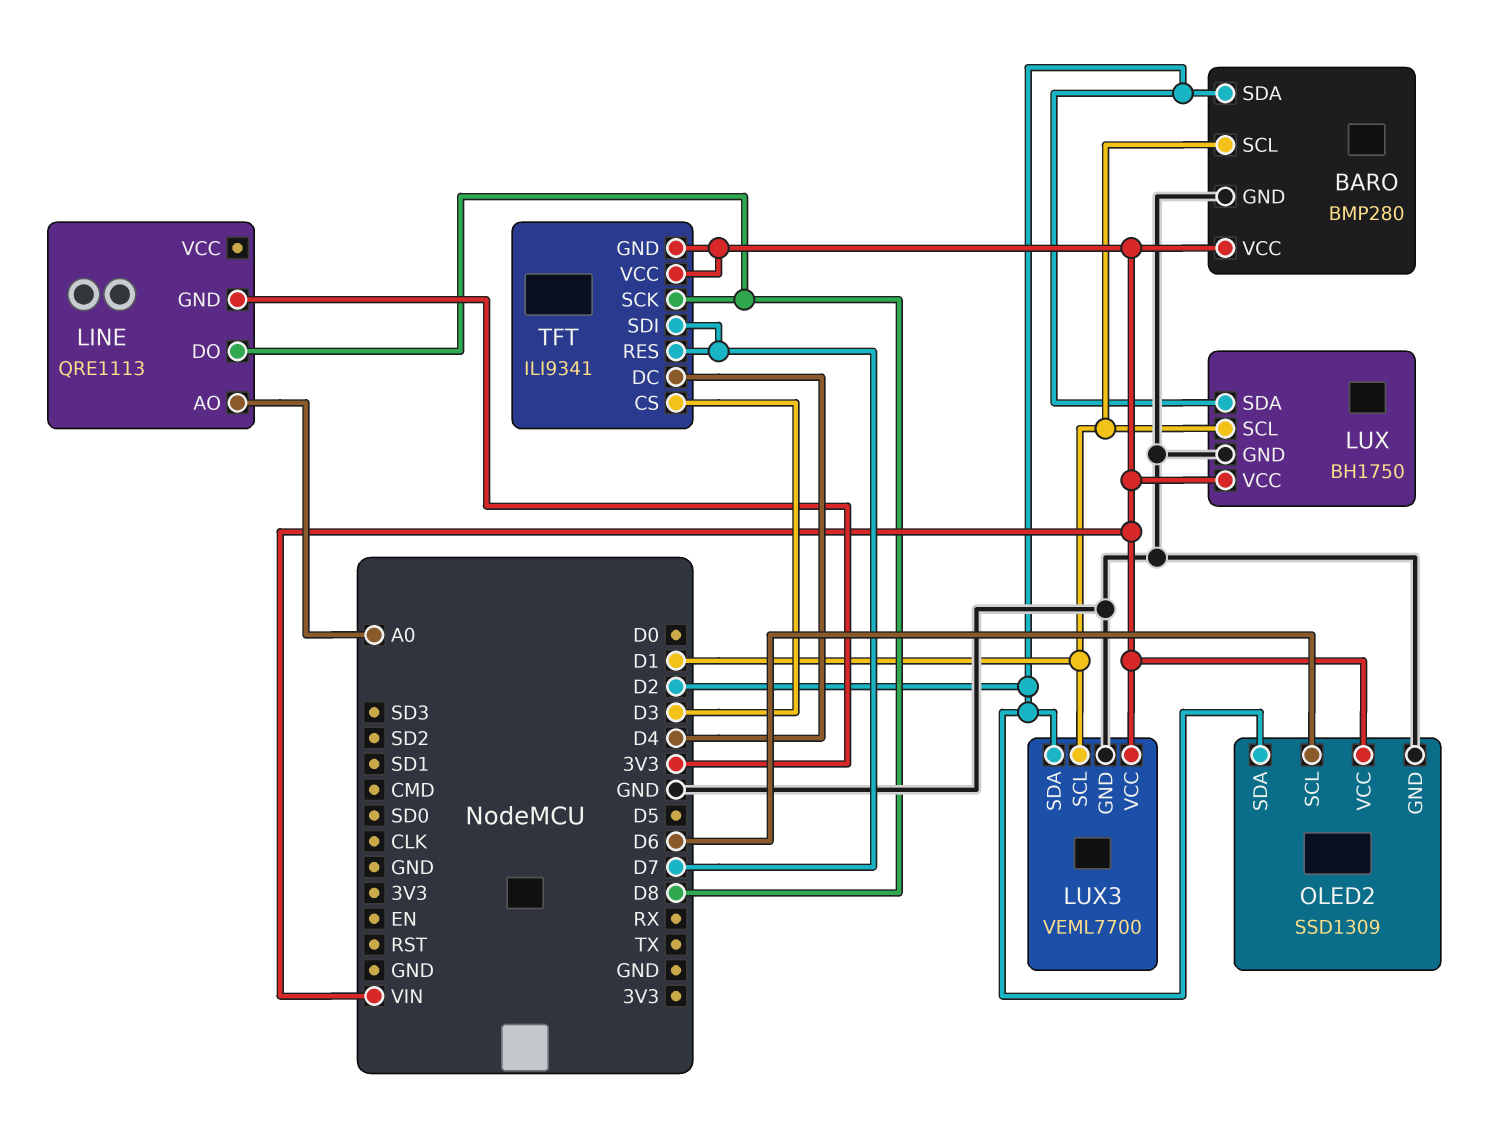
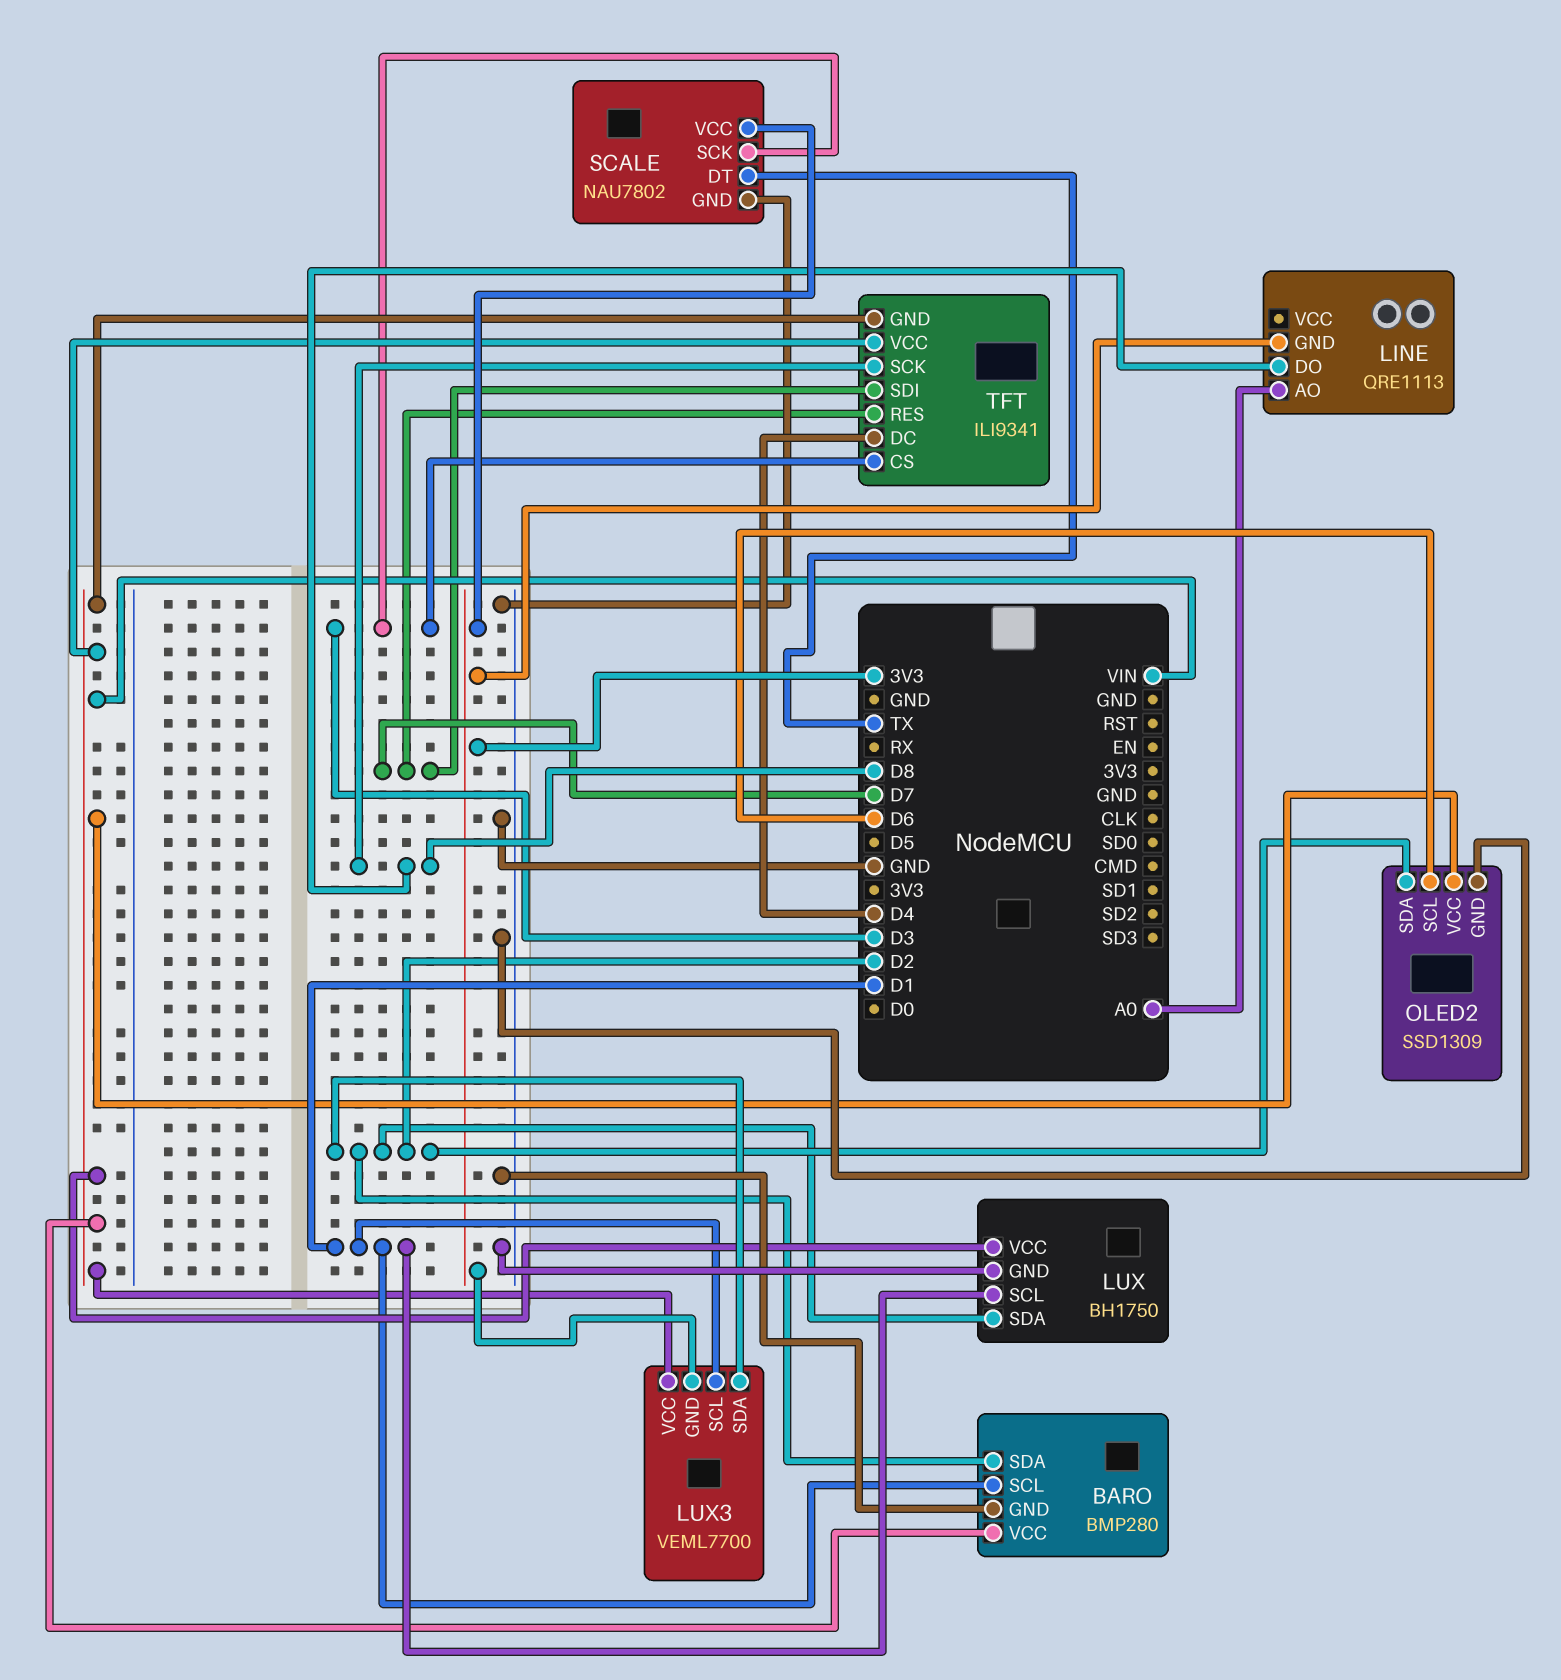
LUX3 pin GND: GND -> 3V3
SCALE: none -> NAU7802
SCALE pin DT: none -> TX
SCALE pin GND: none -> GND
SCALE pin SCK: none -> D3
SCALE pin VCC: none -> 3V3

